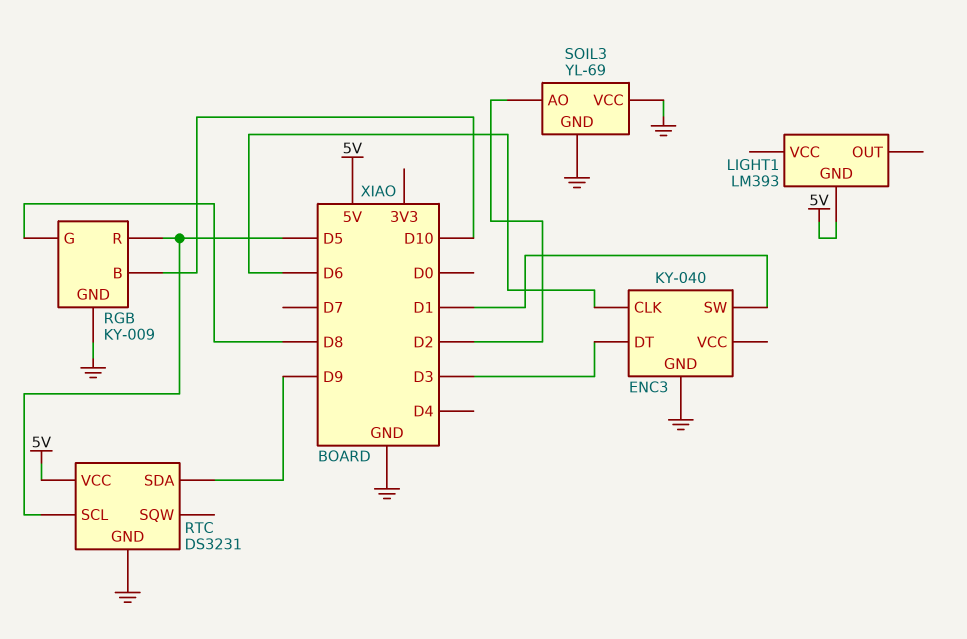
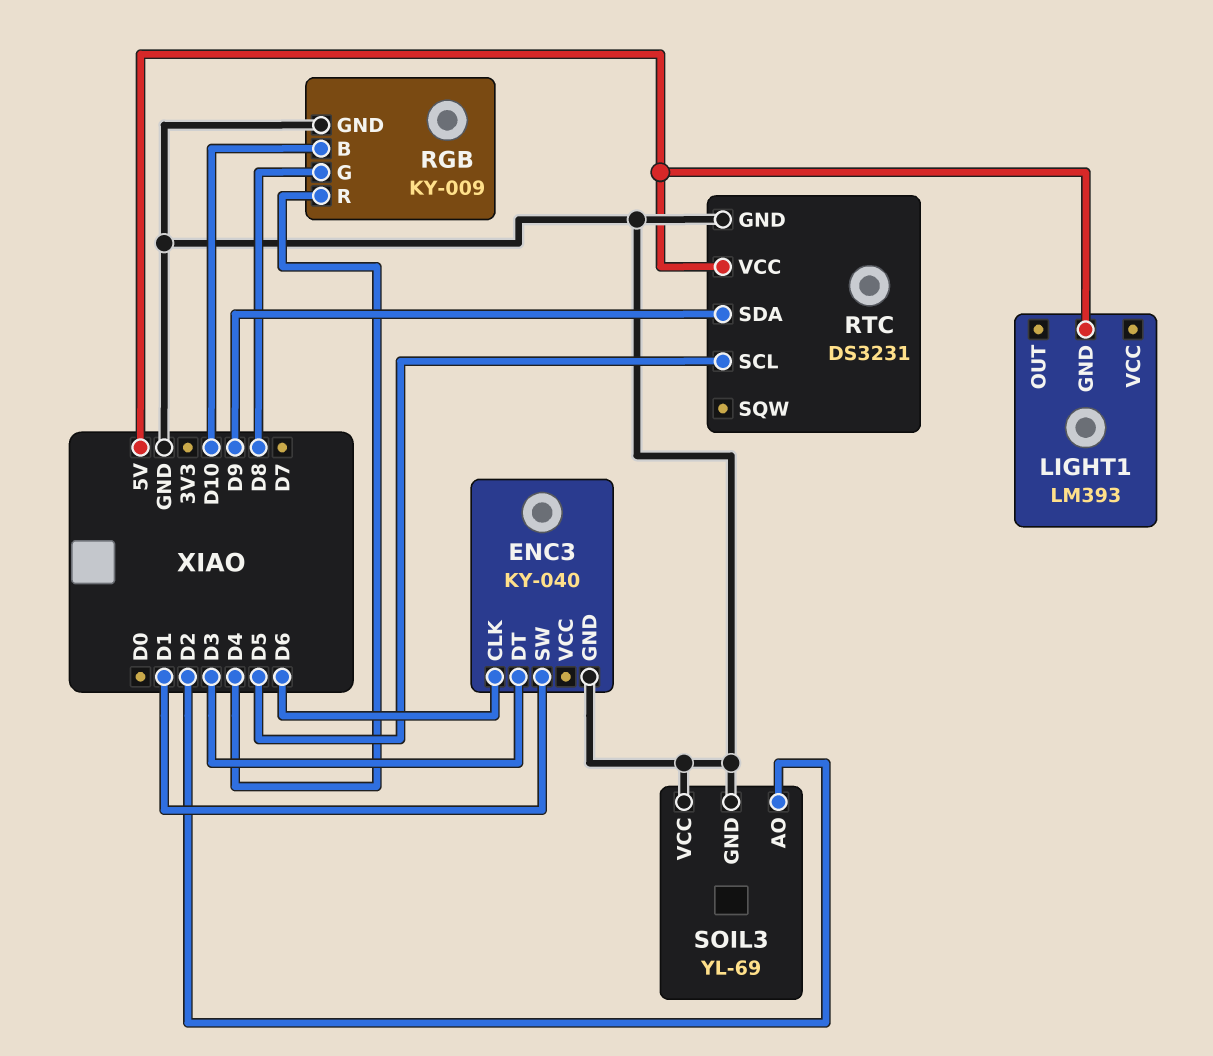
RGB pin R: D5 -> D4

